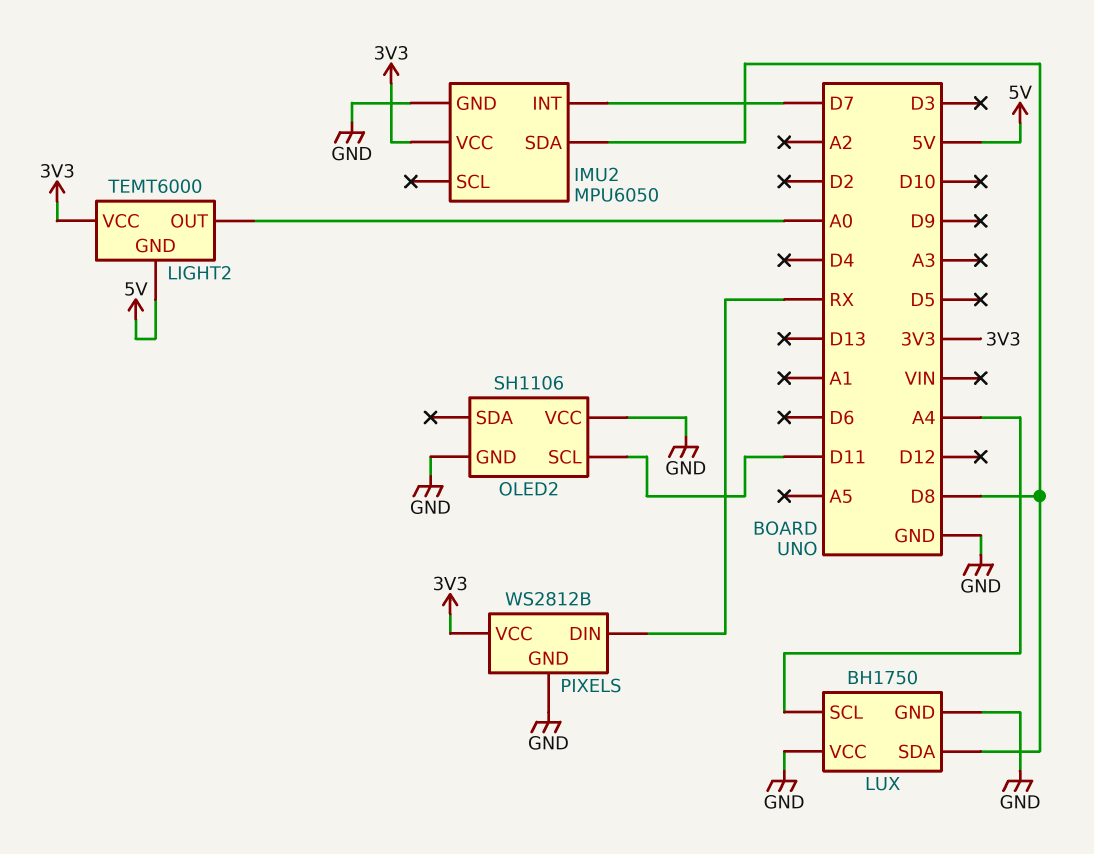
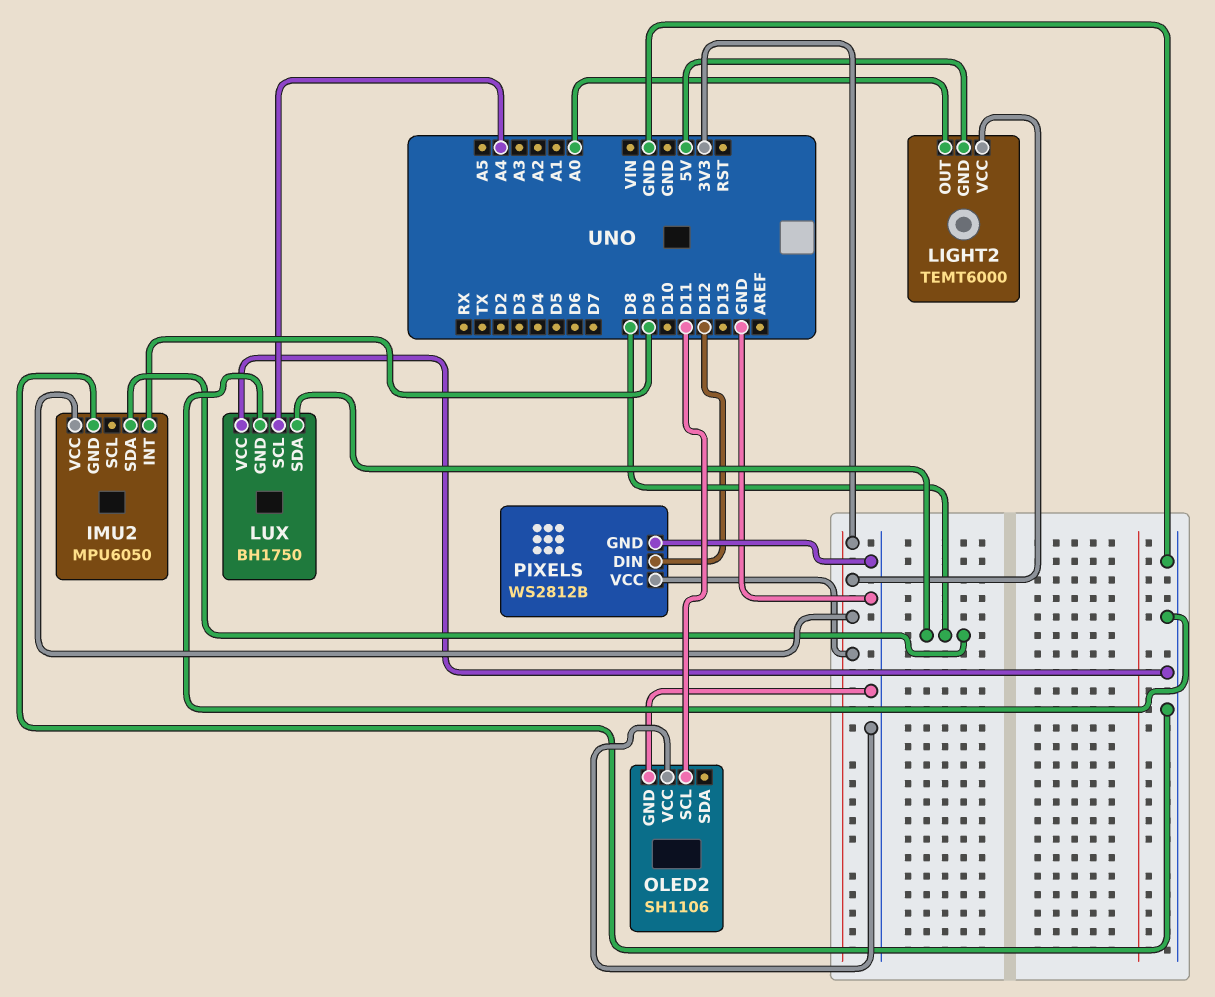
IMU2 pin INT: D7 -> D9
PIXELS pin DIN: RX -> D12

